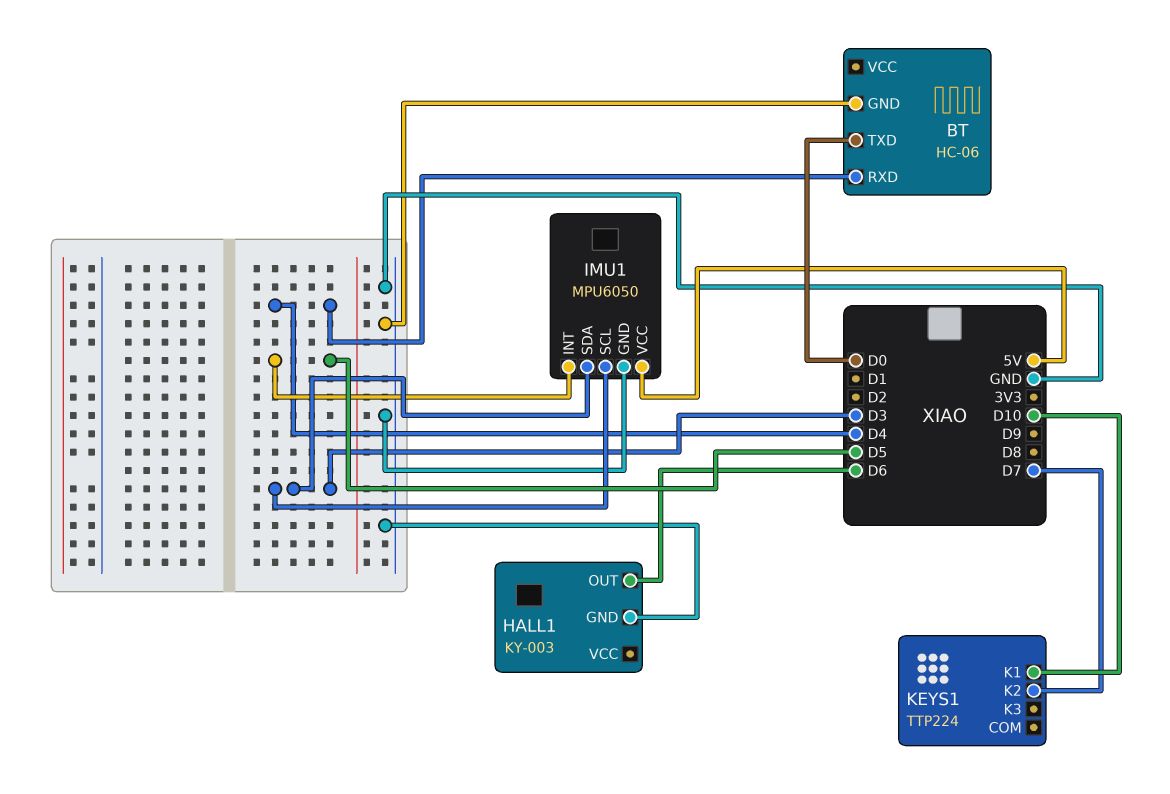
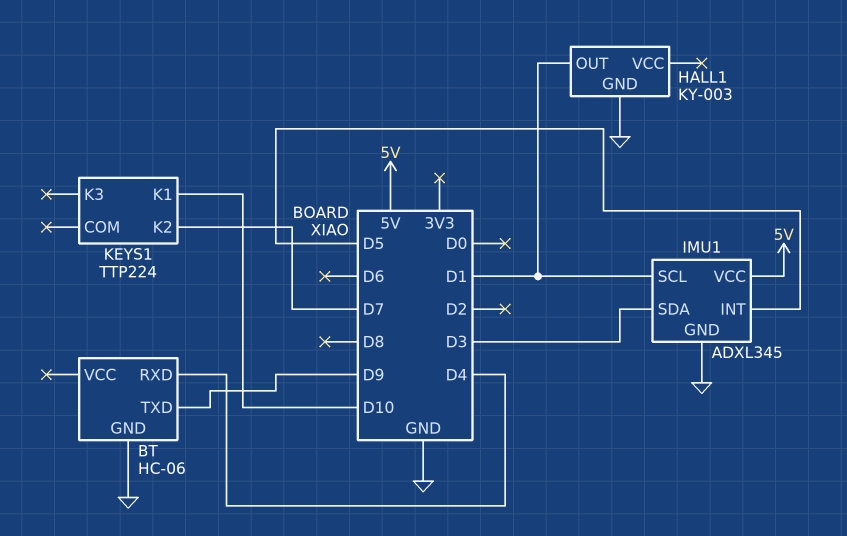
BT pin TXD: D0 -> D9
HALL1 pin OUT: D6 -> D1
IMU1: MPU6050 -> ADXL345
IMU1 pin SCL: D3 -> D1

